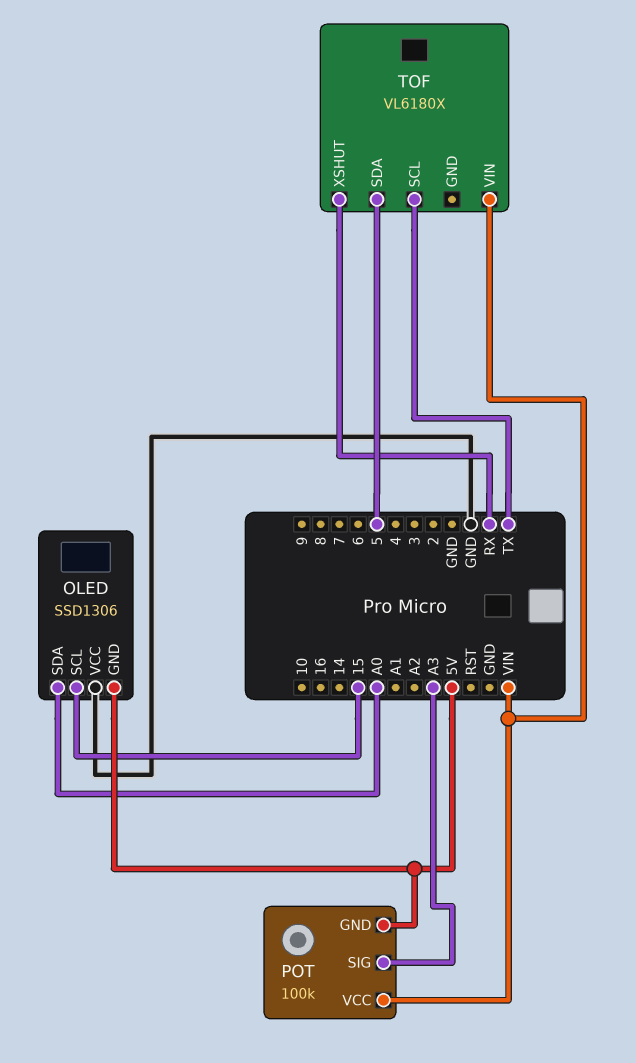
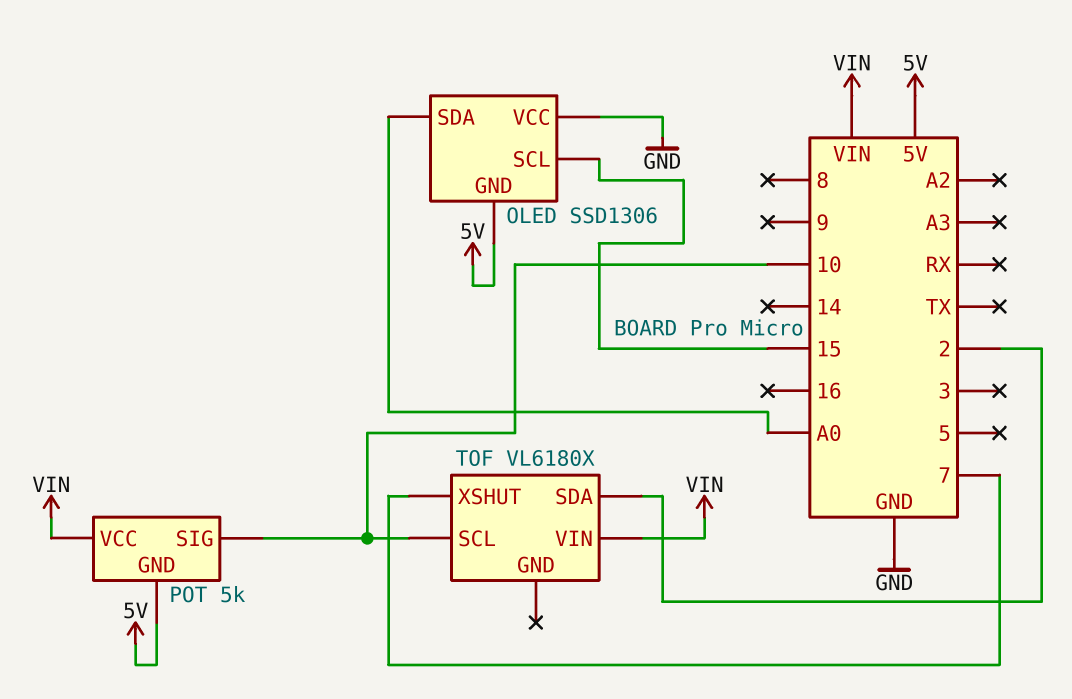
POT: 100k -> 5k
POT pin SIG: A3 -> 10
TOF pin SCL: TX -> 10
TOF pin SDA: 5 -> 2
TOF pin XSHUT: RX -> 7

